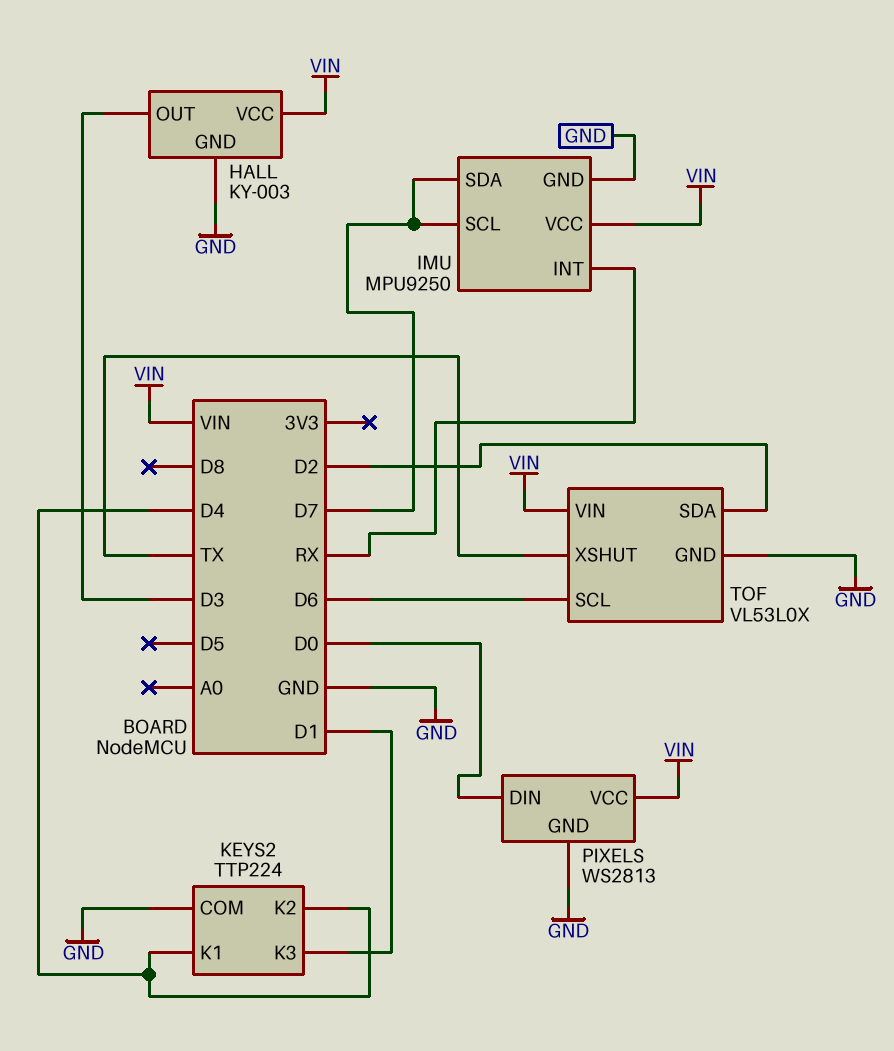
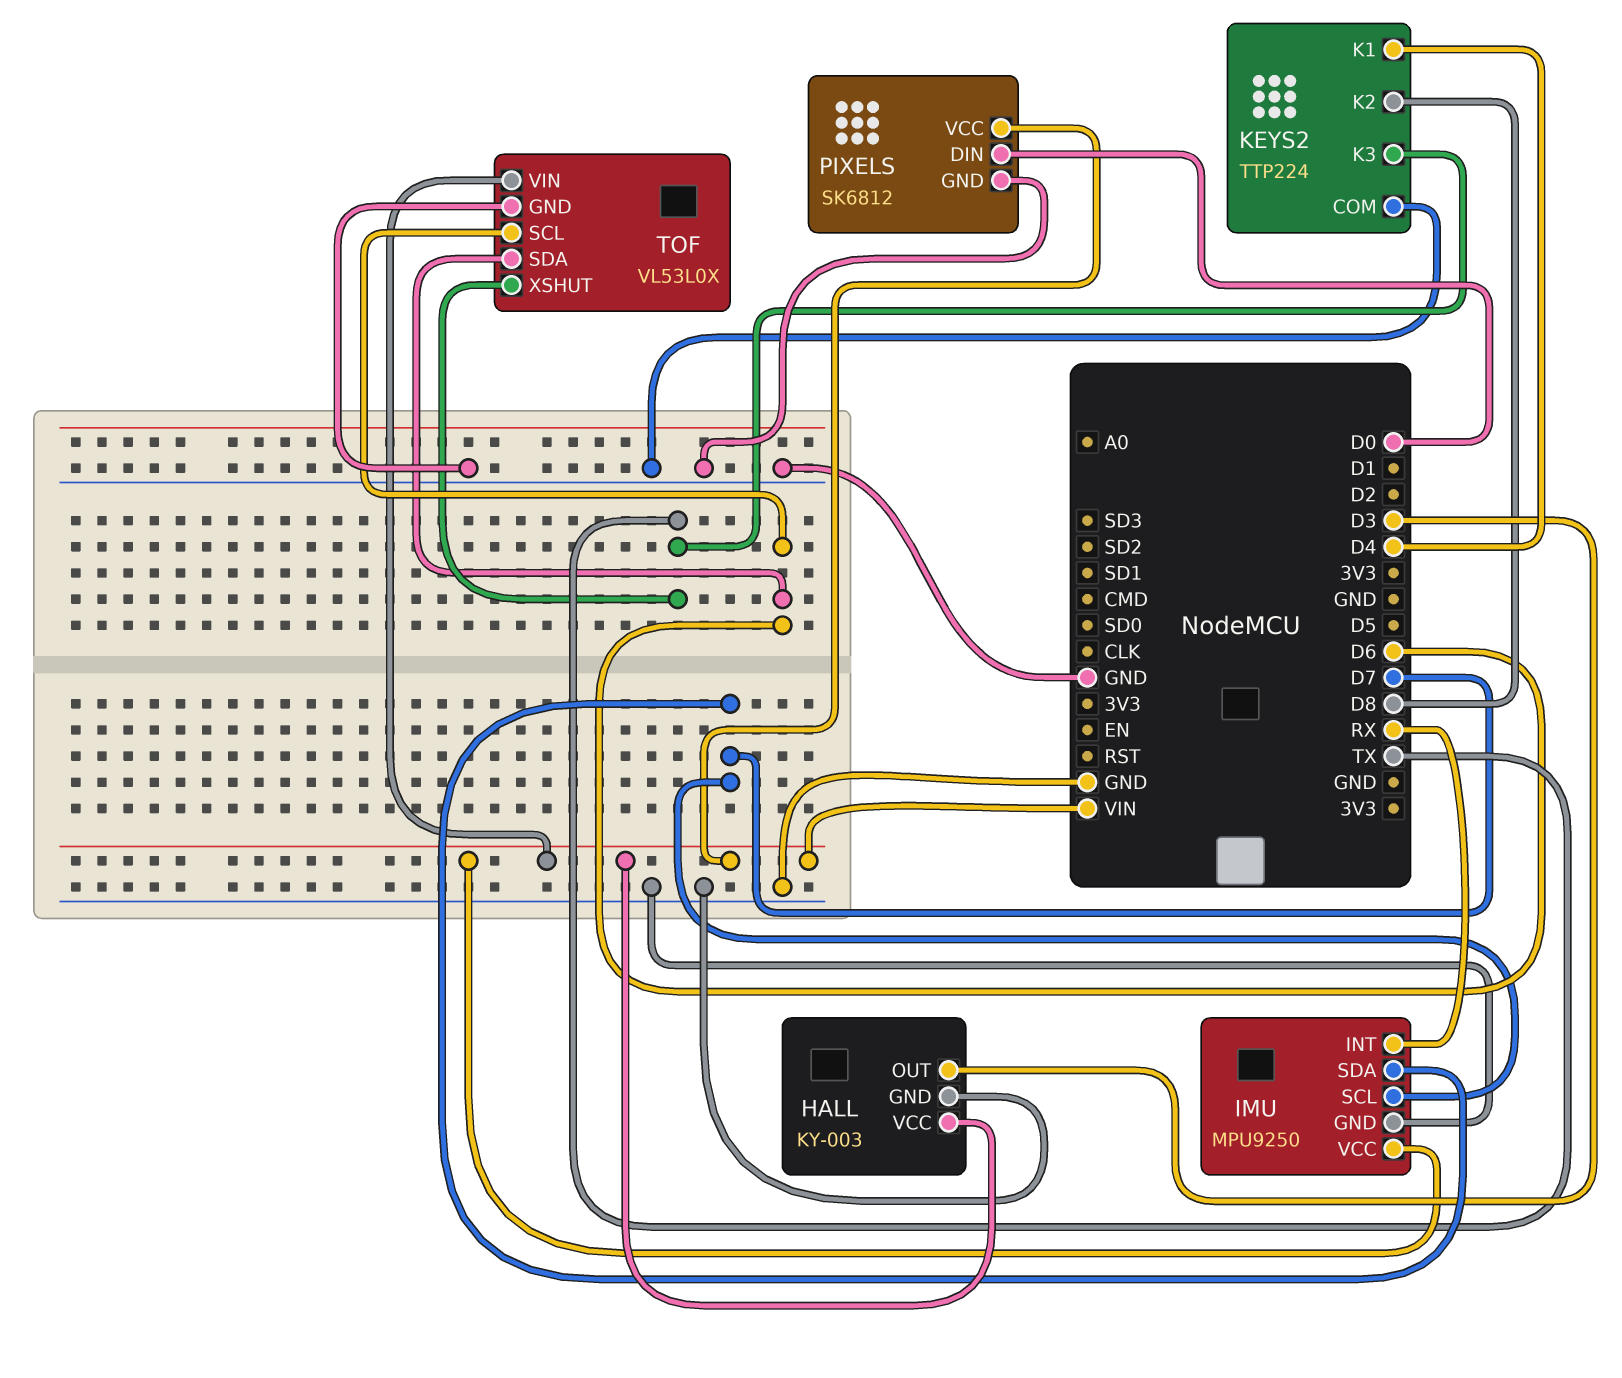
KEYS2 pin K2: D4 -> D8
KEYS2 pin K3: D1 -> TX
PIXELS: WS2813 -> SK6812
TOF pin SDA: D2 -> D6

